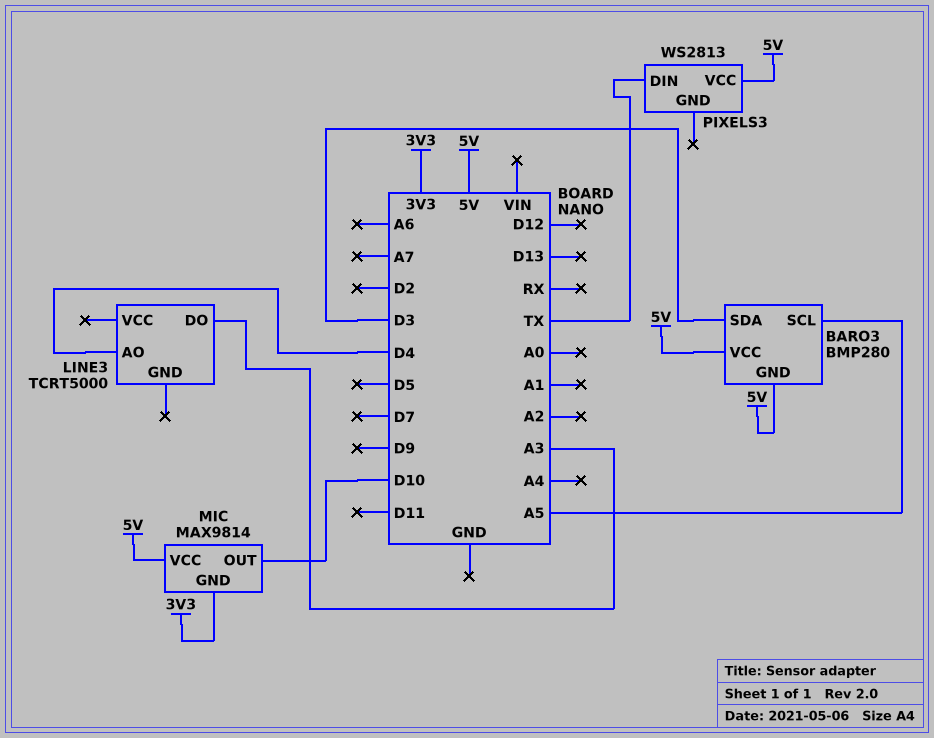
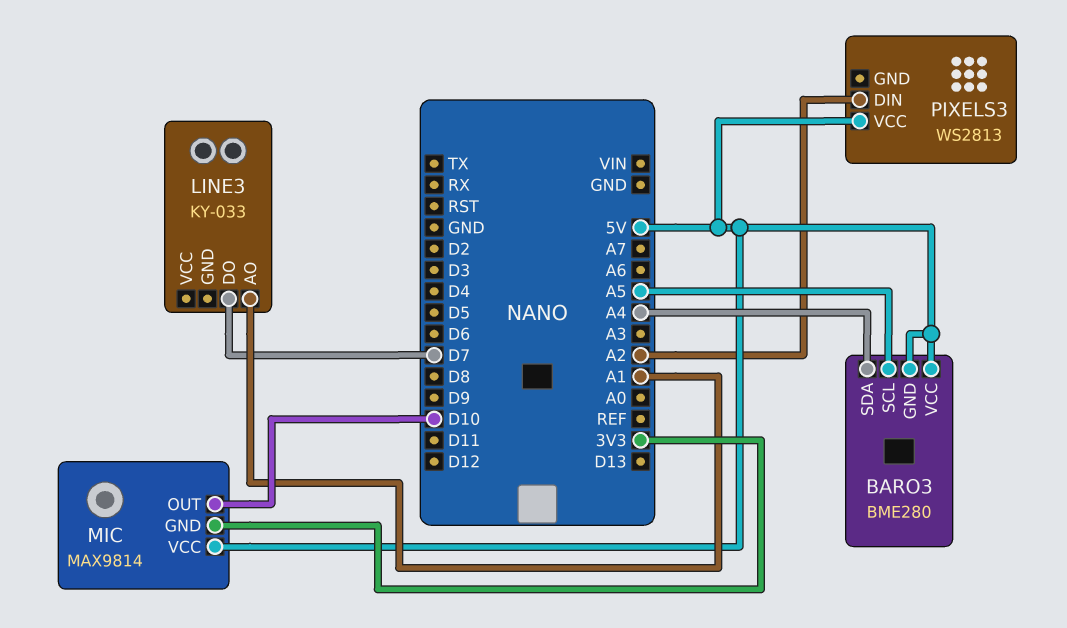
BARO3: BMP280 -> BME280
BARO3 pin SDA: D3 -> A4
LINE3: TCRT5000 -> KY-033
LINE3 pin AO: D4 -> A1
LINE3 pin DO: A3 -> D7
PIXELS3 pin DIN: TX -> A2

